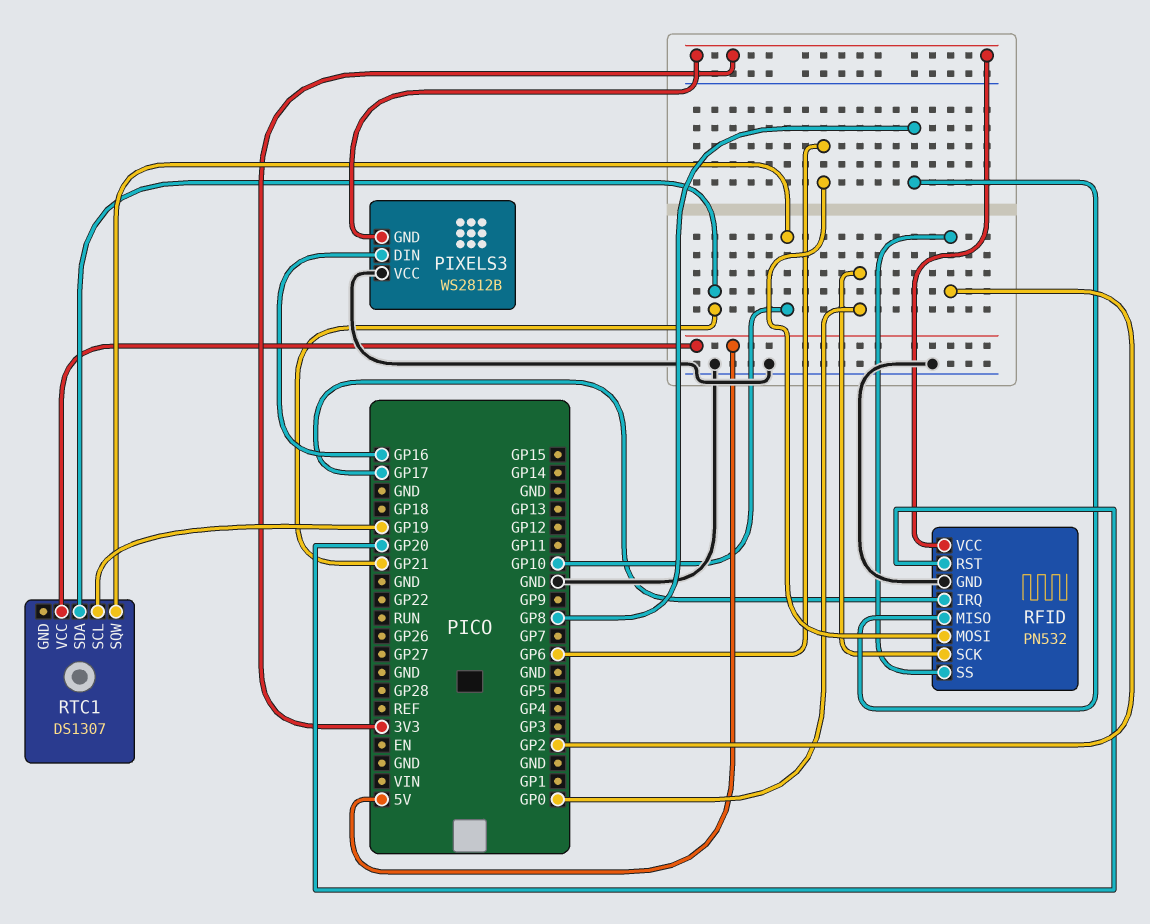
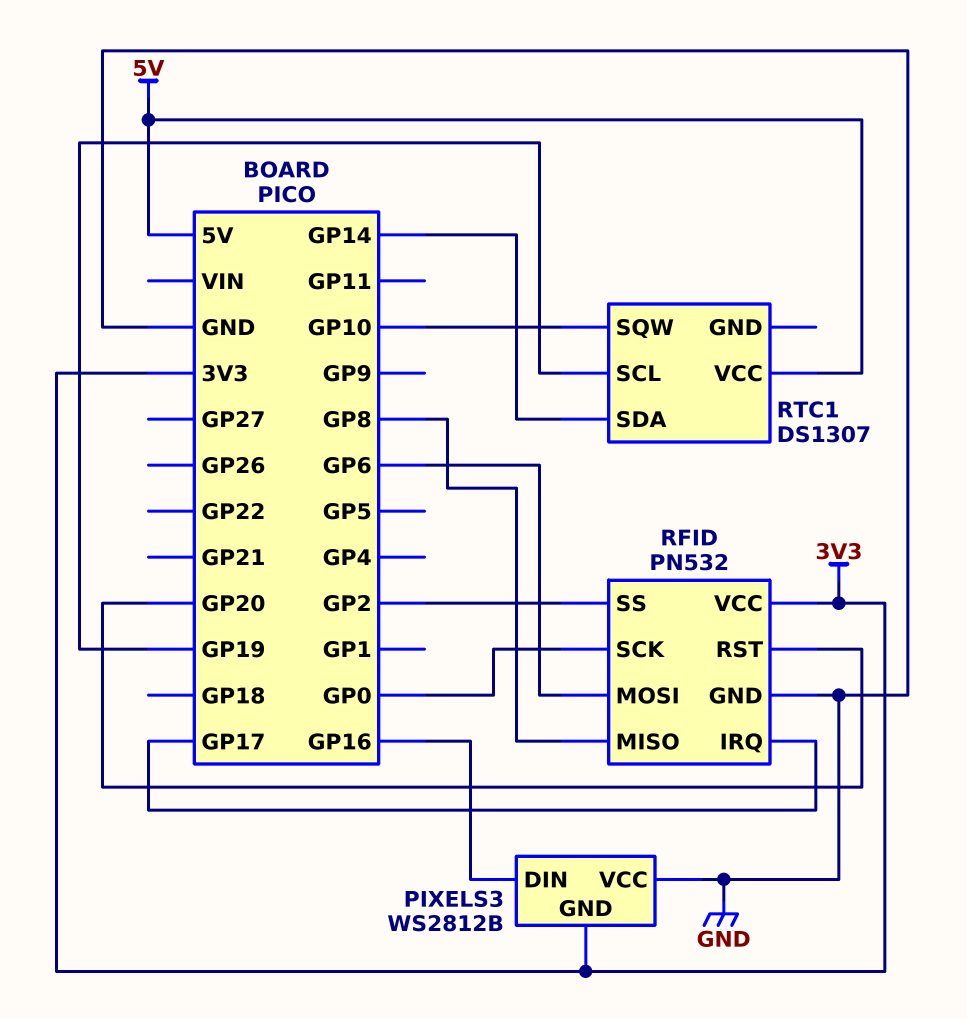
RTC1 pin SDA: GP21 -> GP14

